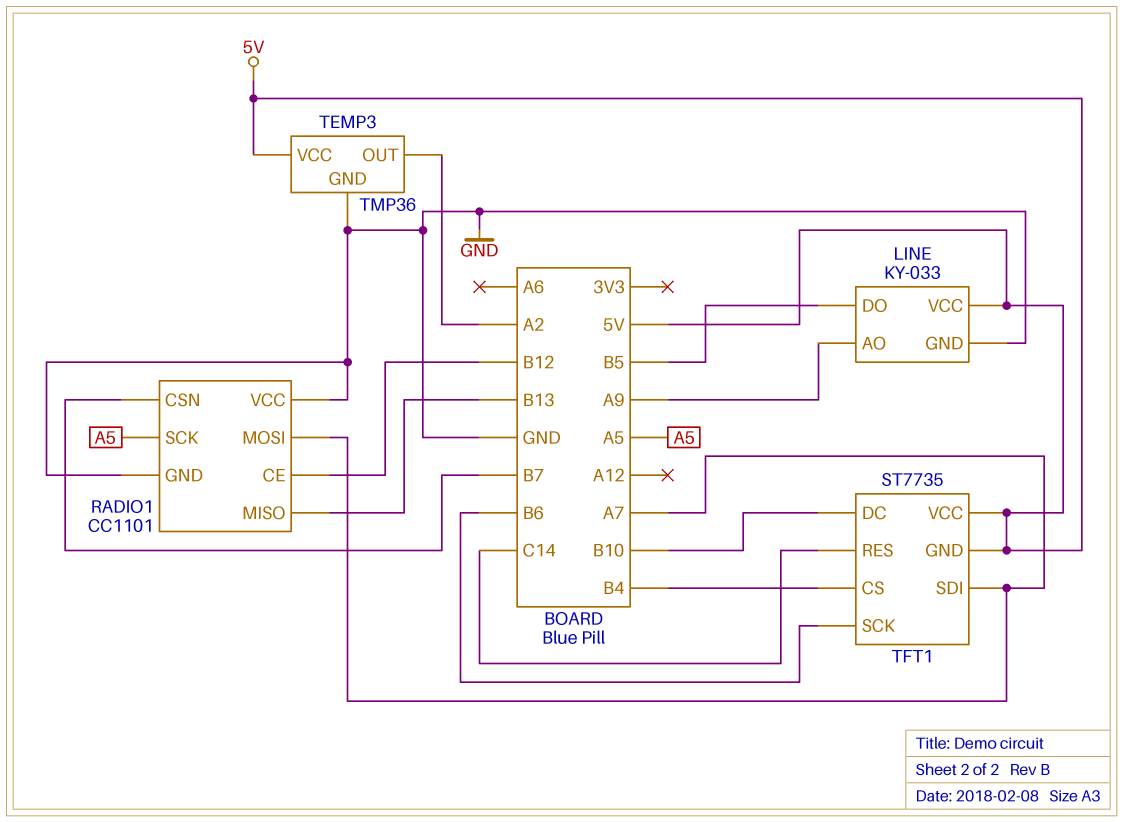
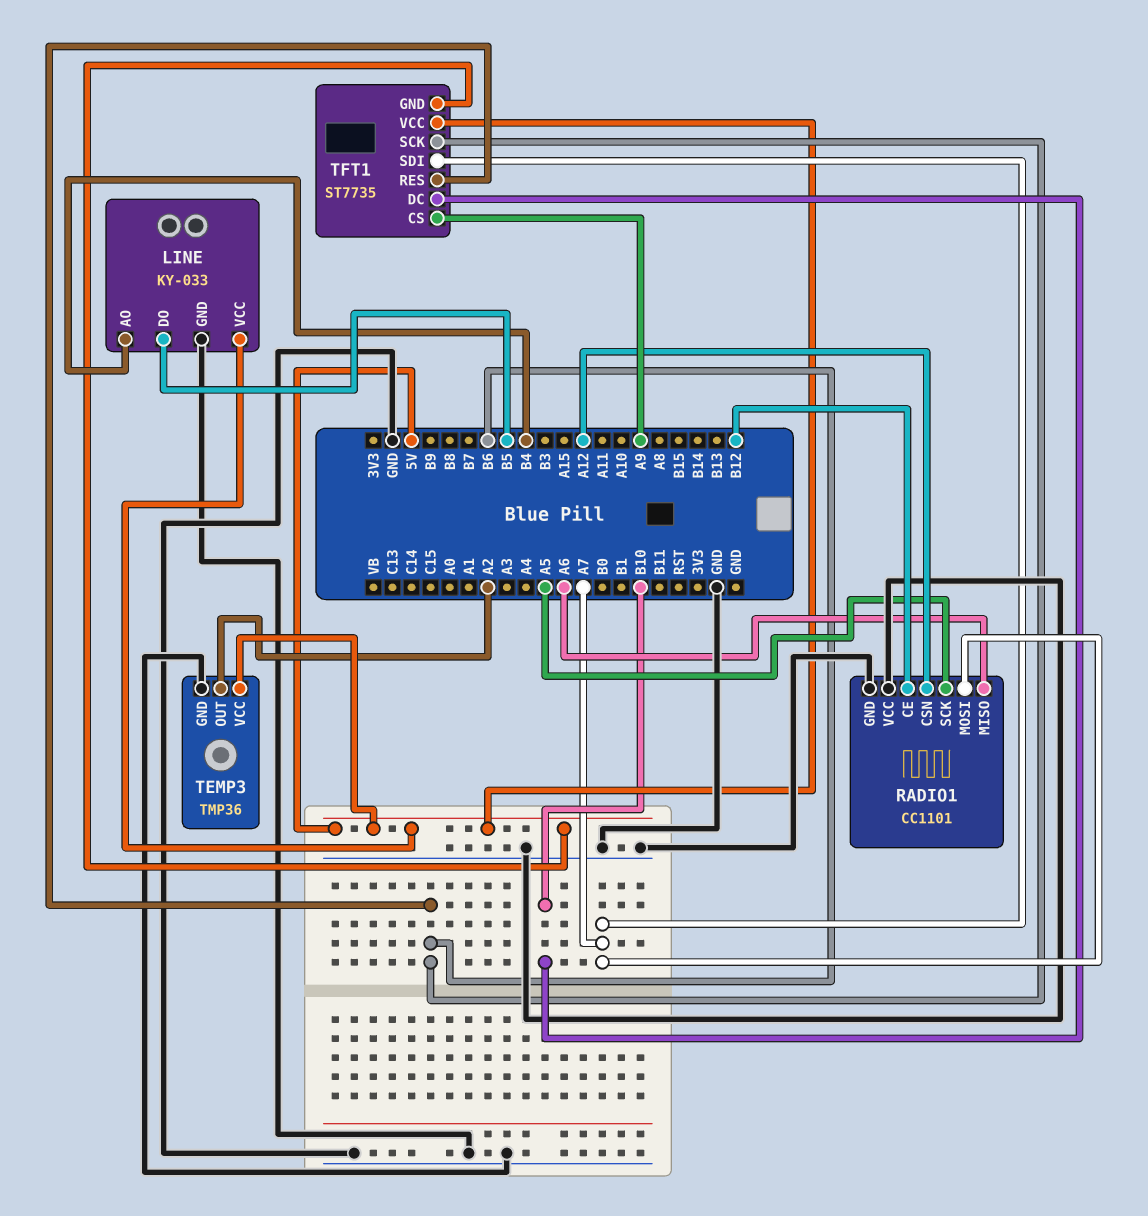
LINE pin AO: A9 -> B4
RADIO1 pin CSN: B7 -> A12
RADIO1 pin MISO: B13 -> A6
TFT1 pin CS: B4 -> A9
TFT1 pin RES: C14 -> B6

